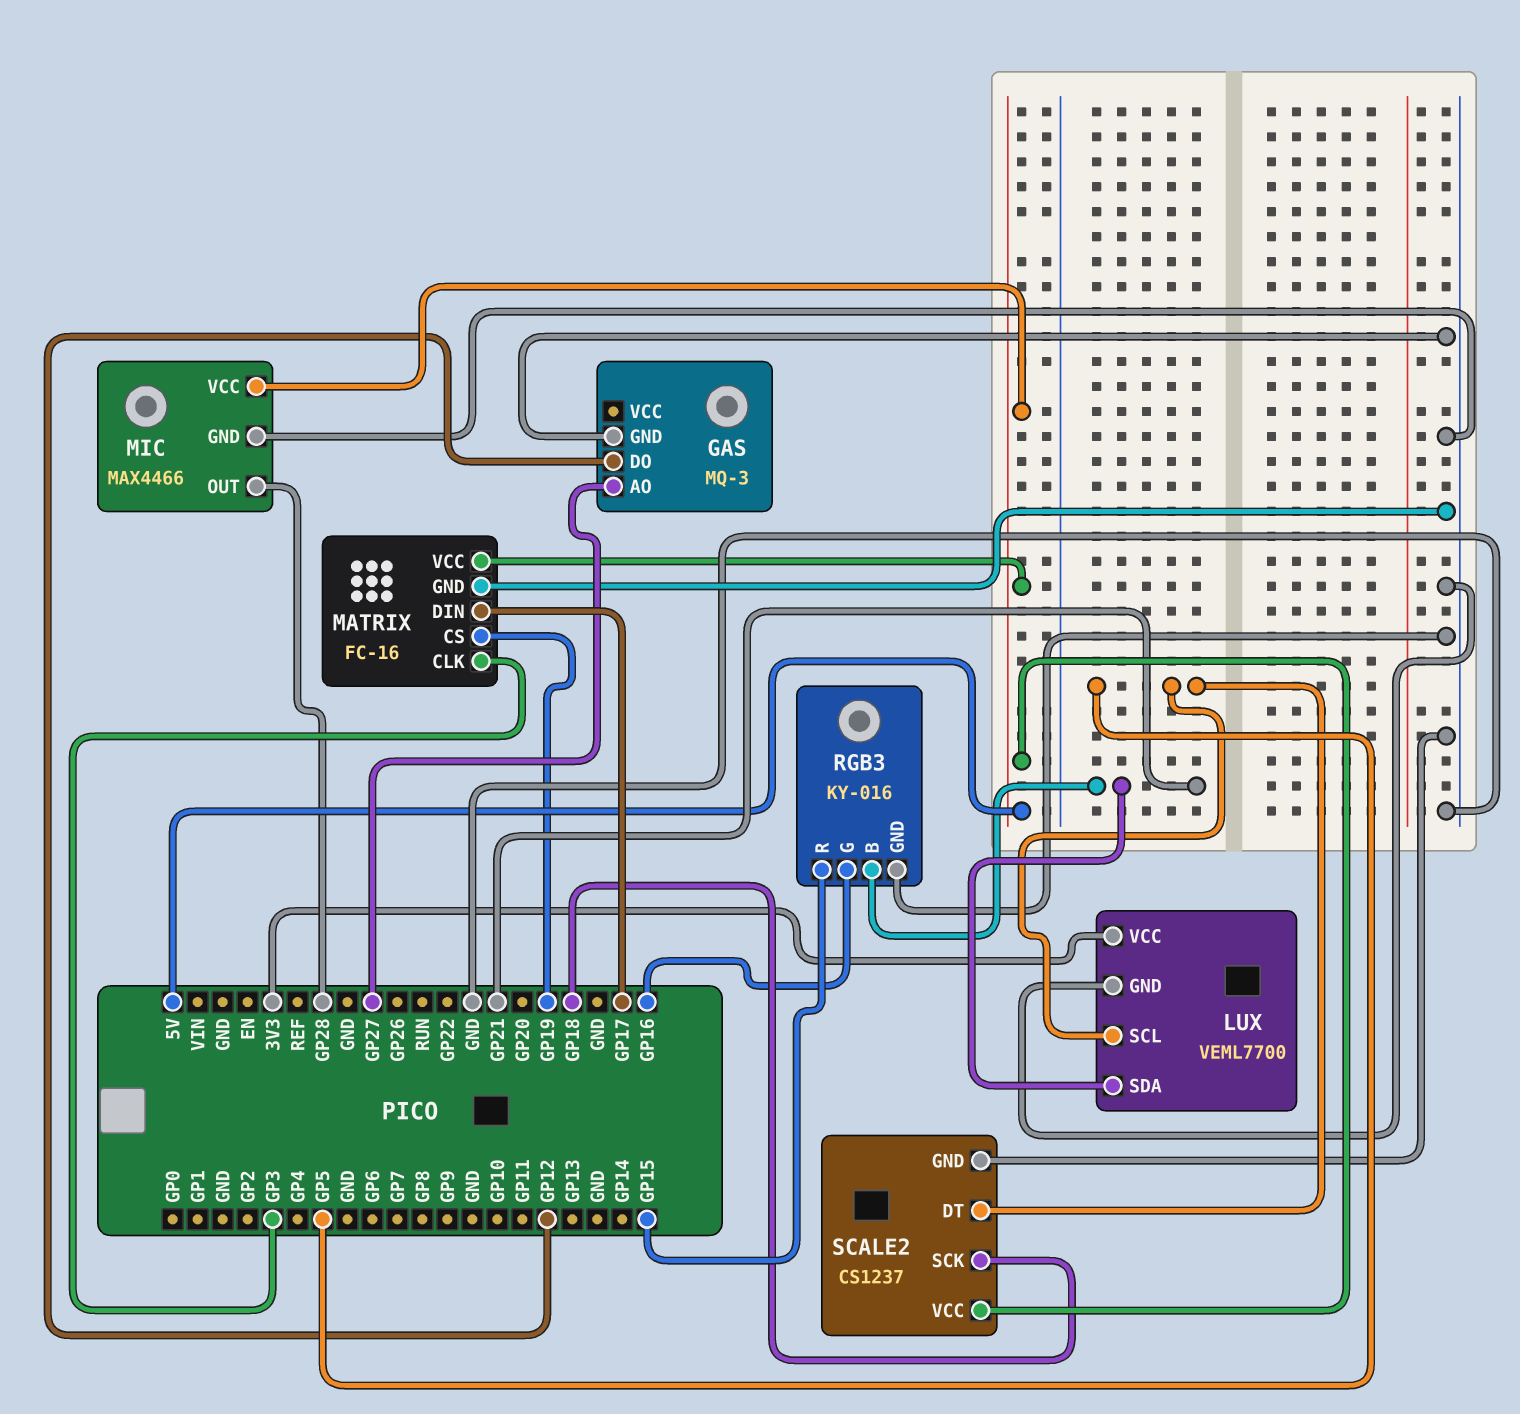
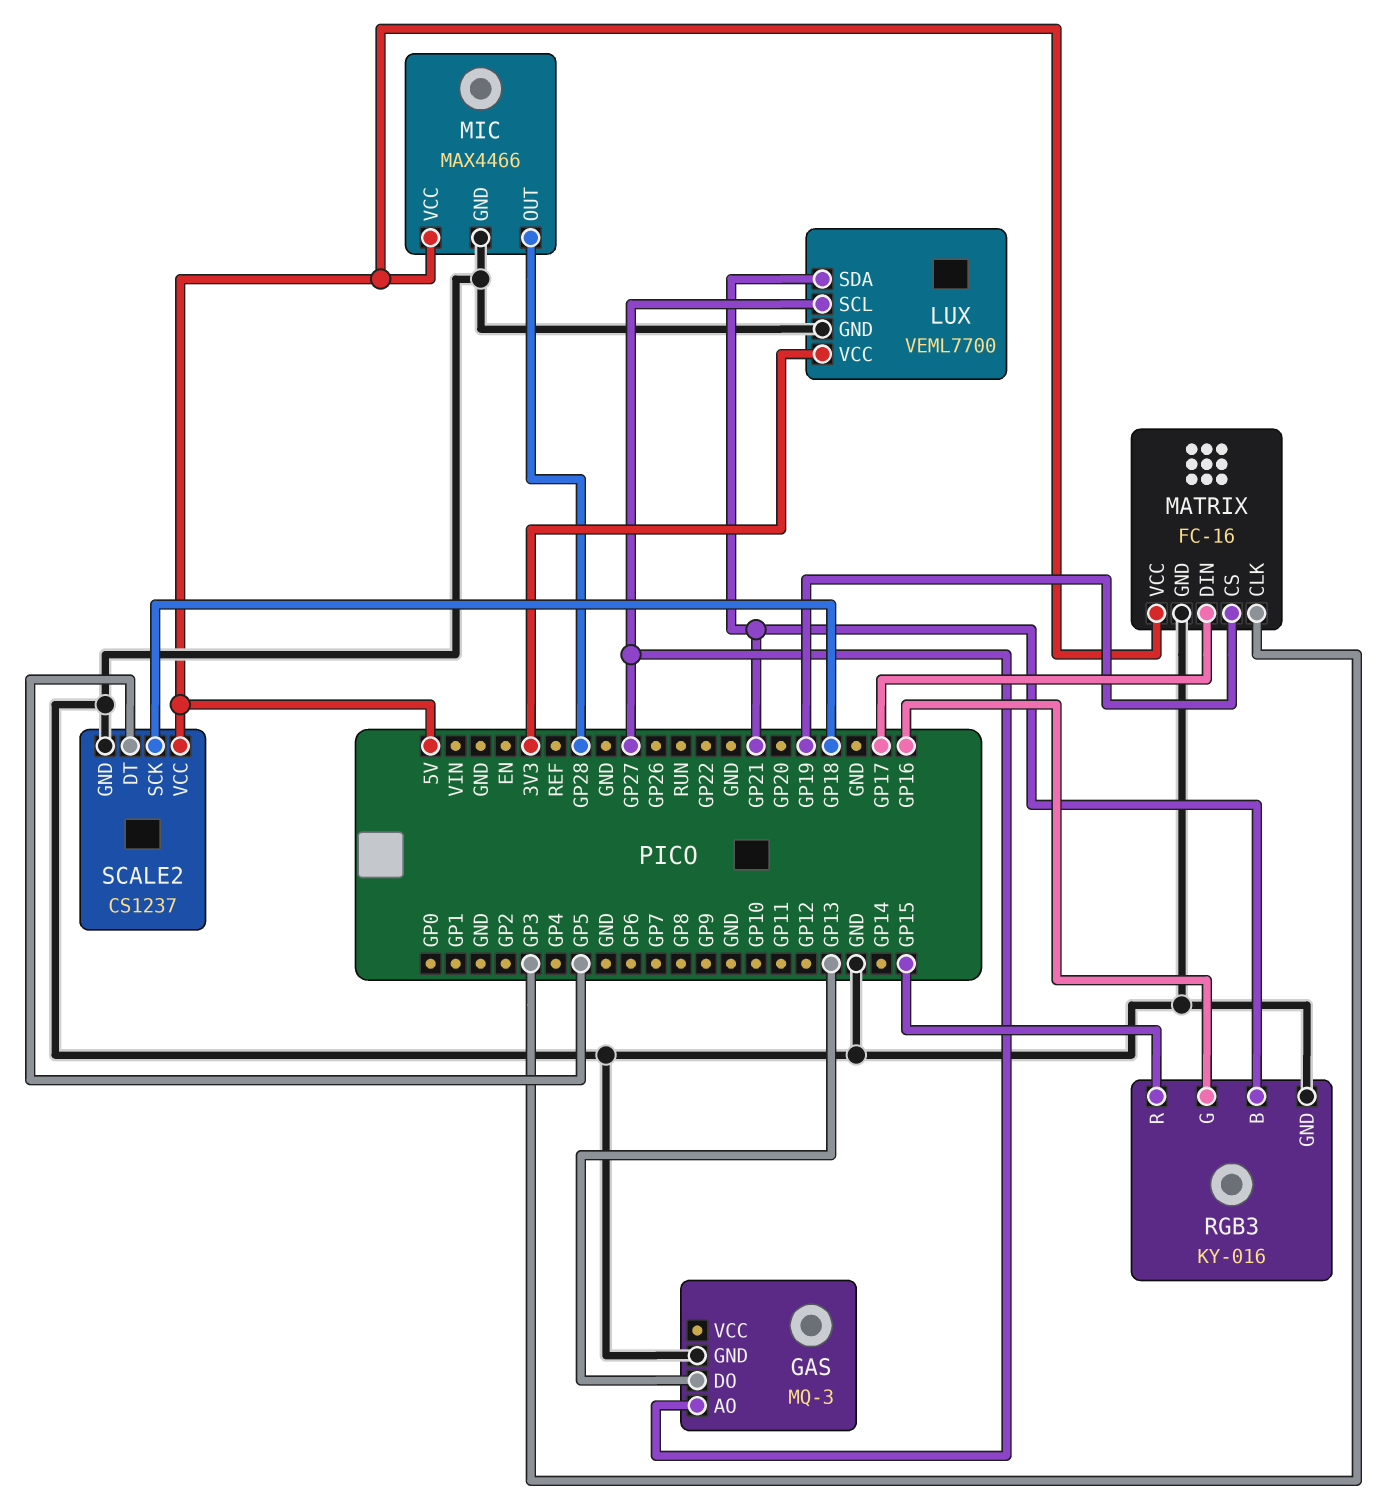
GAS pin DO: GP12 -> GP13
LUX pin SCL: GP5 -> GP27

